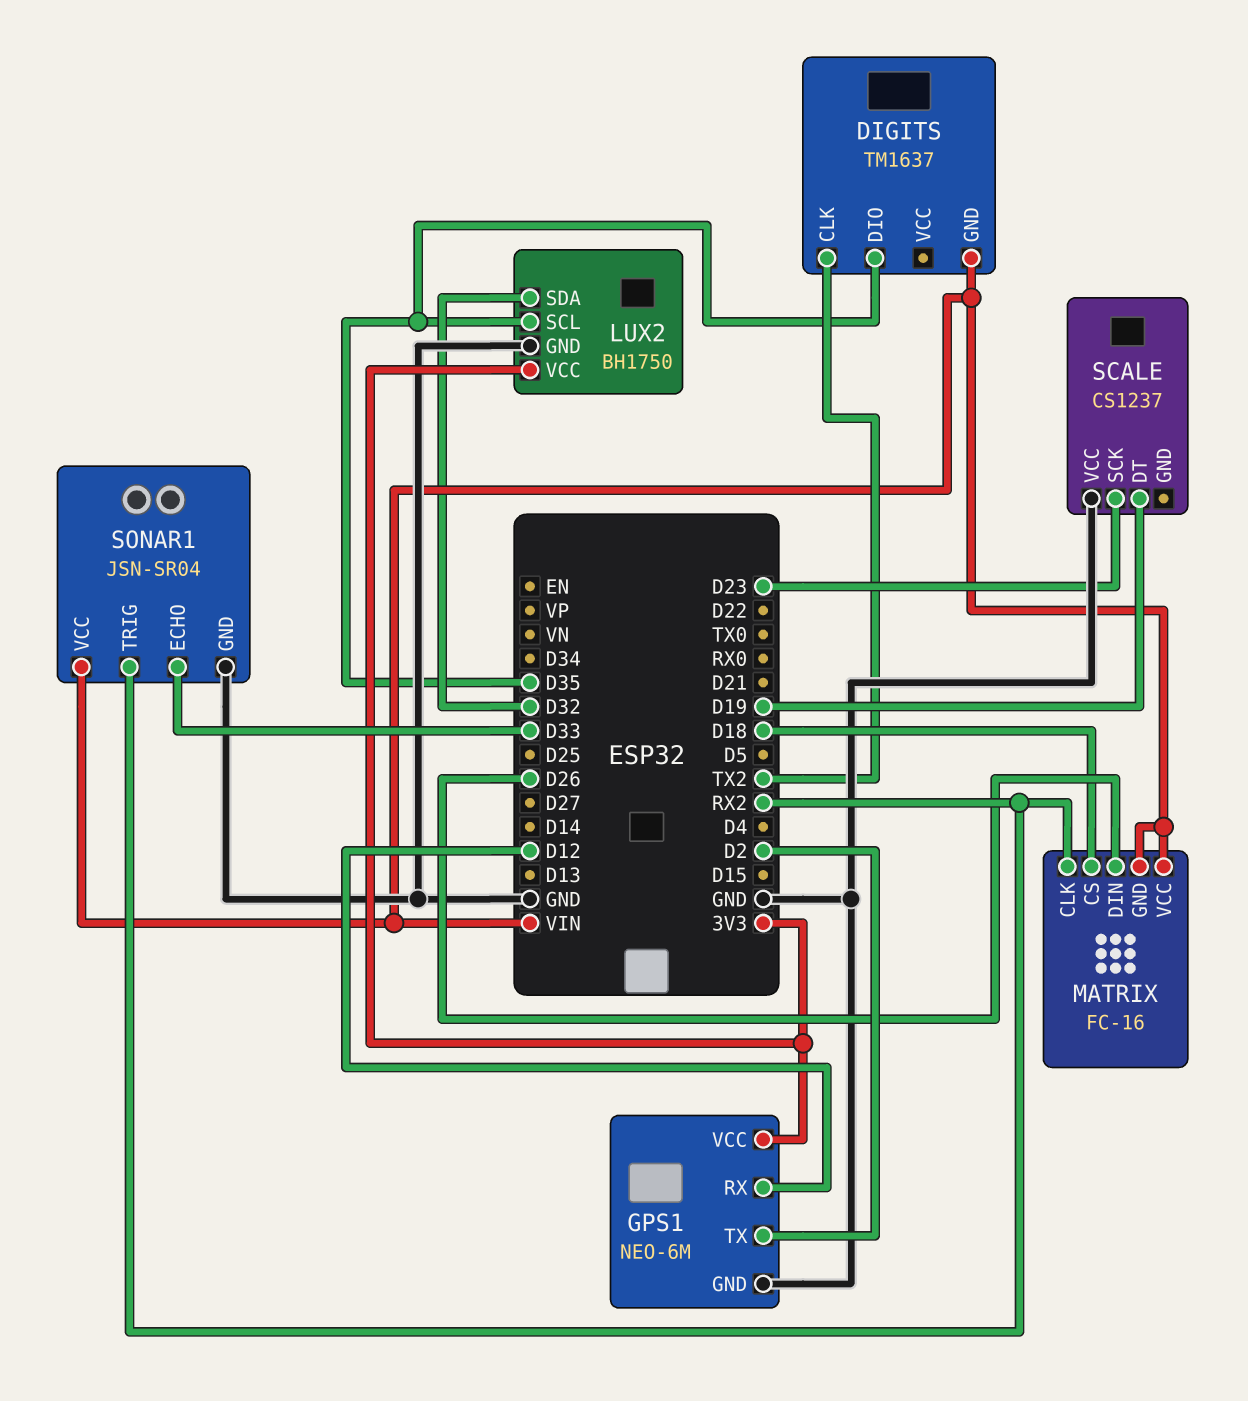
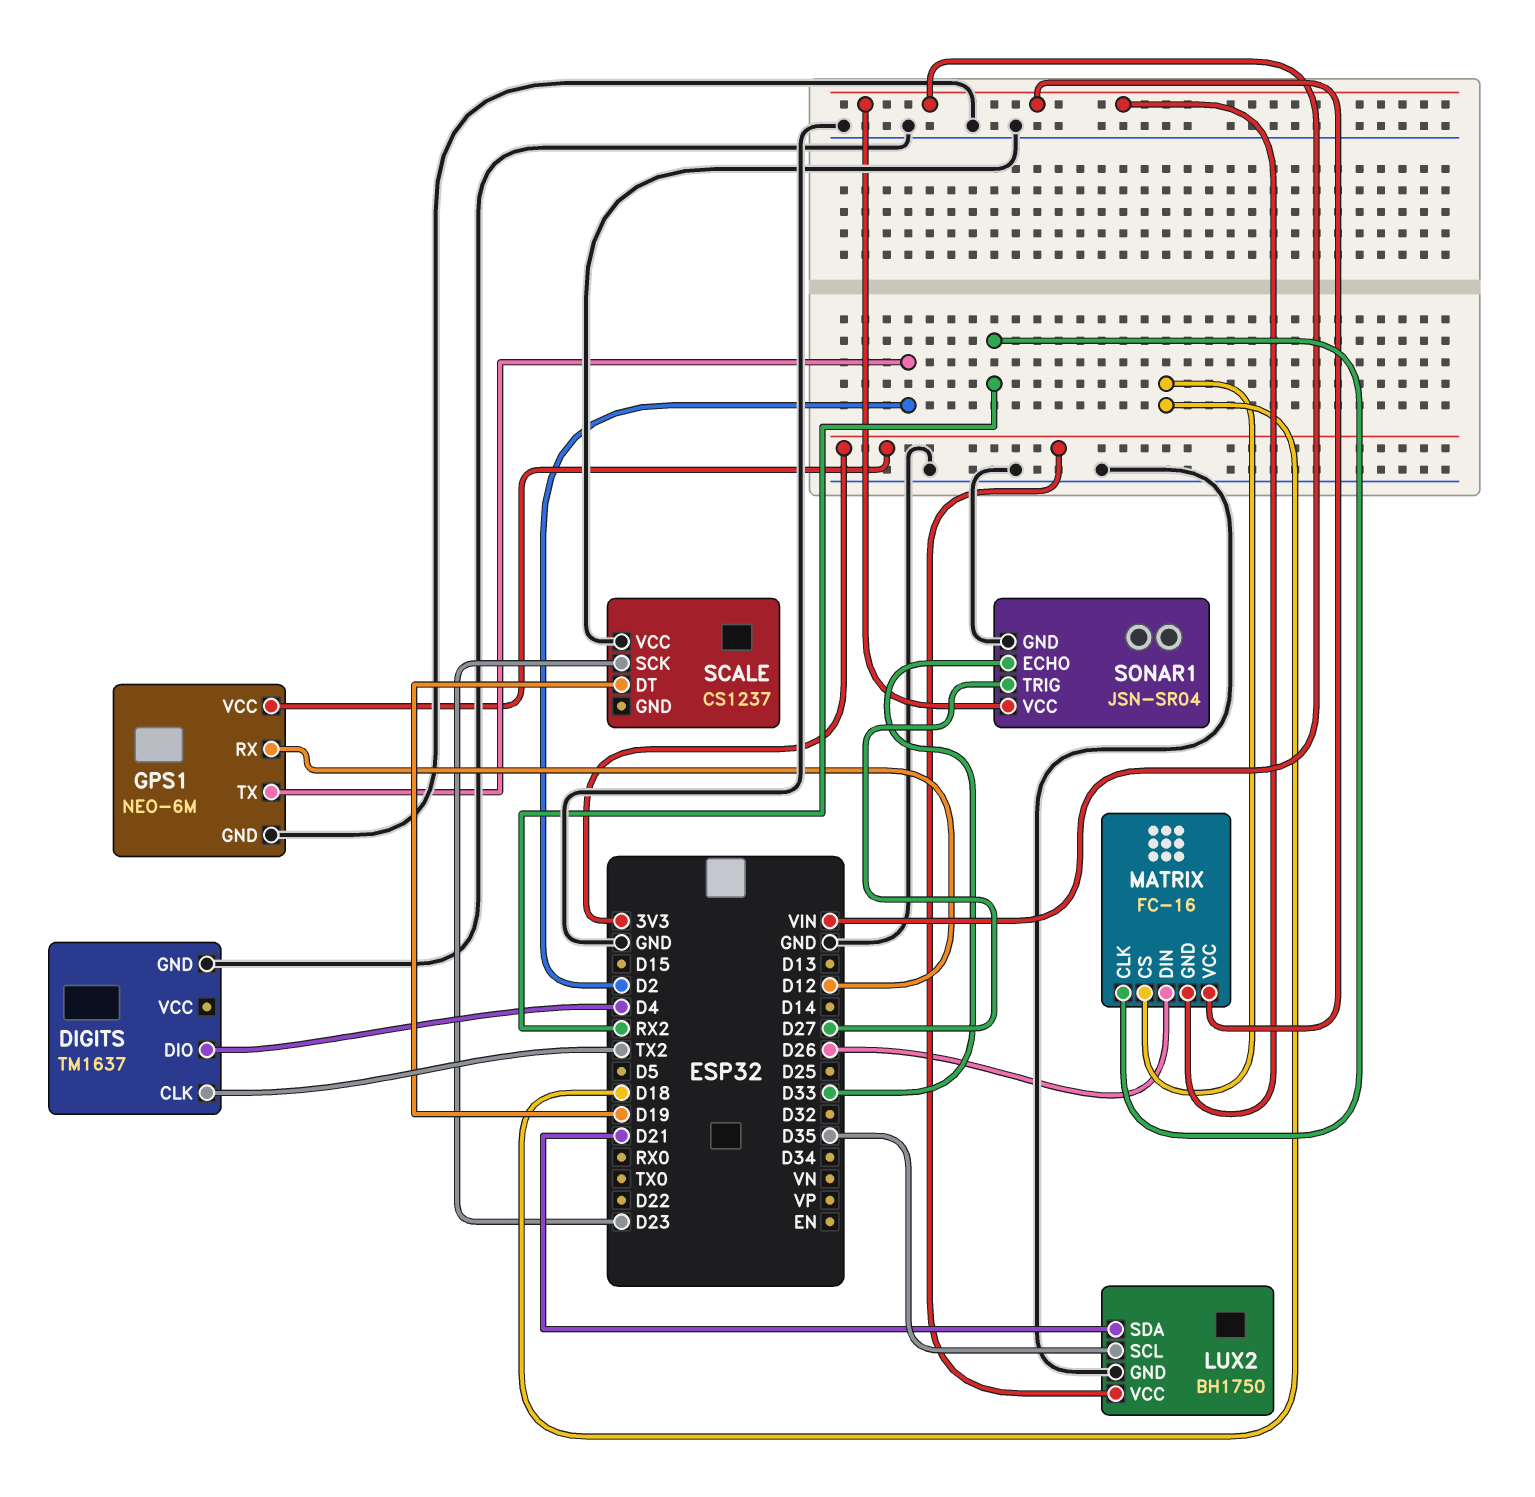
DIGITS pin DIO: D35 -> D4
DIGITS pin GND: VIN -> GND
LUX2 pin SDA: D32 -> D21
SONAR1 pin TRIG: RX2 -> D27

